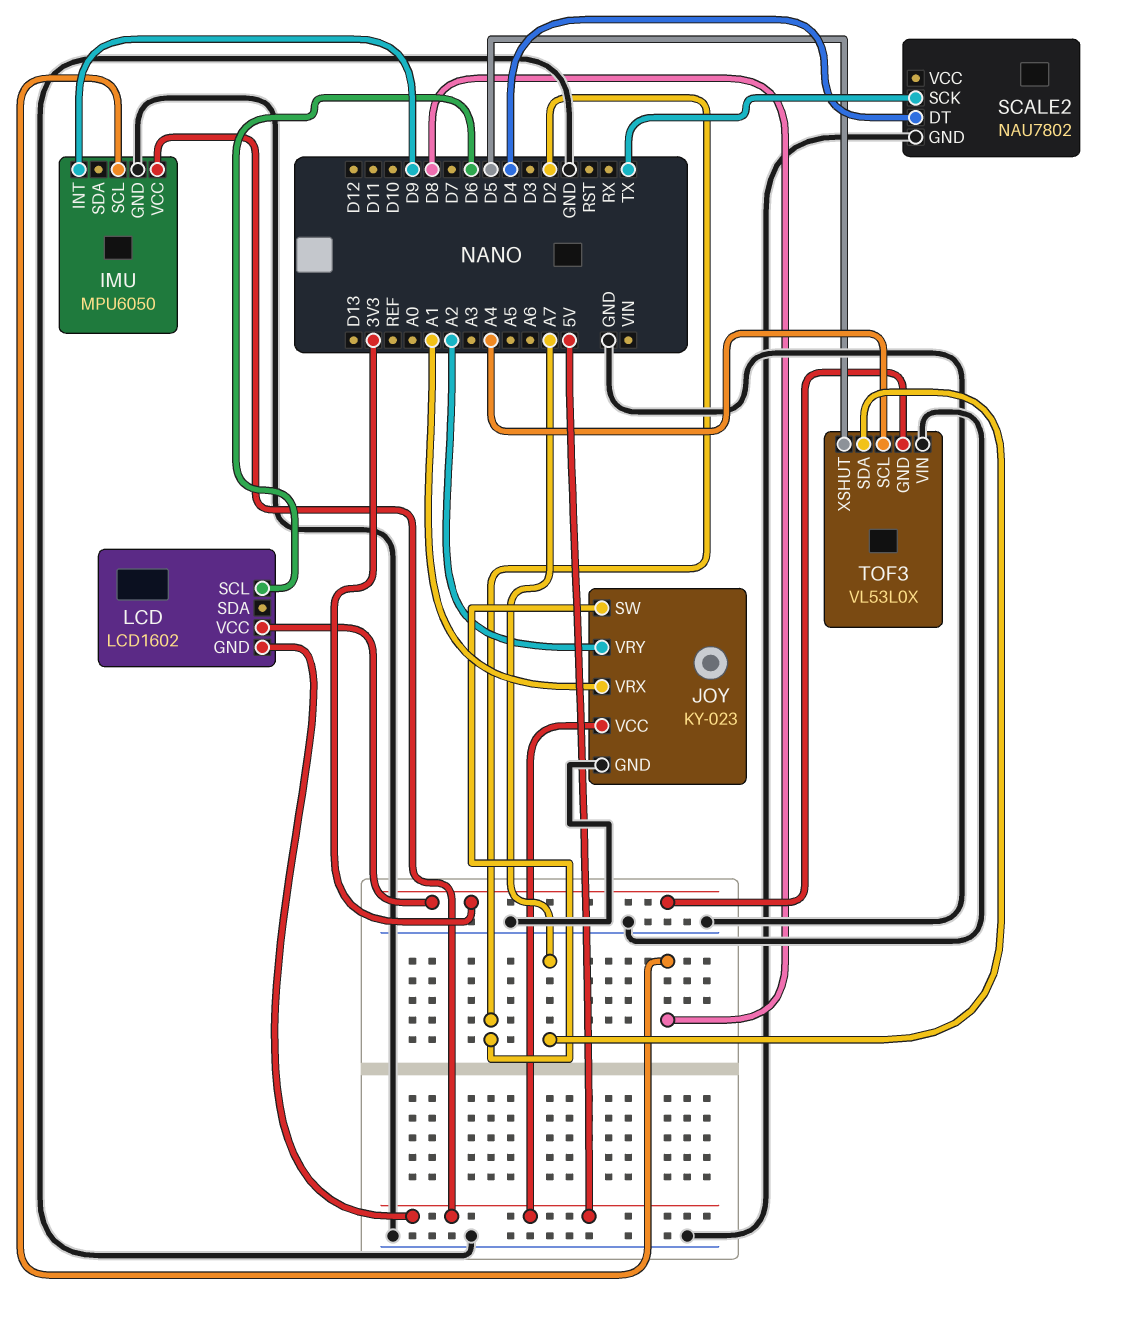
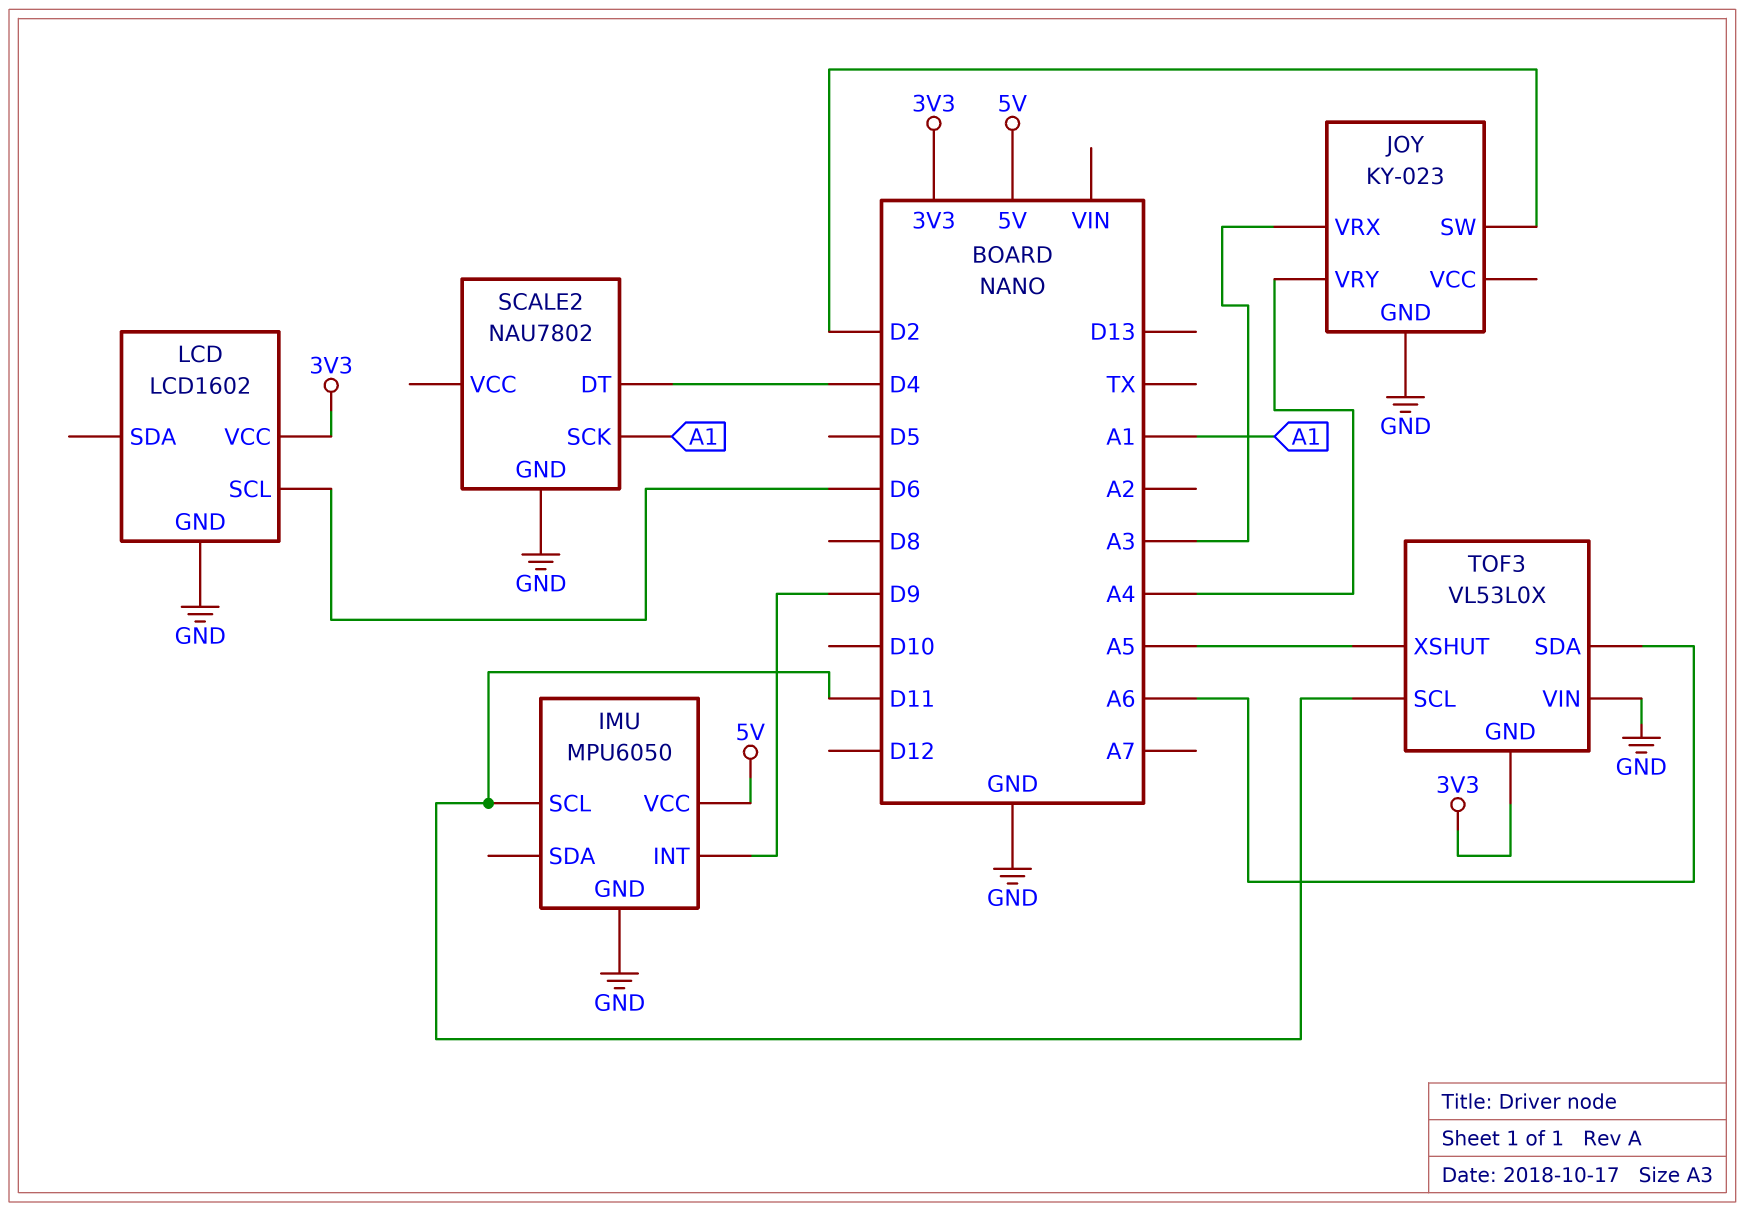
IMU pin SCL: D8 -> D11
JOY pin VCC: 5V -> none
JOY pin VRX: A1 -> A3
JOY pin VRY: A2 -> A4
LCD pin GND: 5V -> GND
SCALE2 pin SCK: TX -> A1
TOF3 pin SCL: A4 -> D11
TOF3 pin SDA: A7 -> A6
TOF3 pin XSHUT: D5 -> A5

